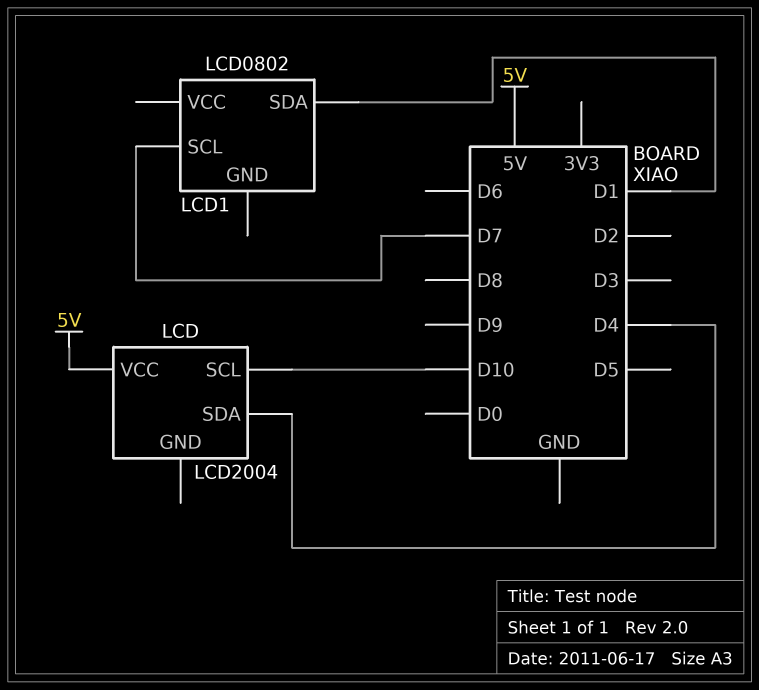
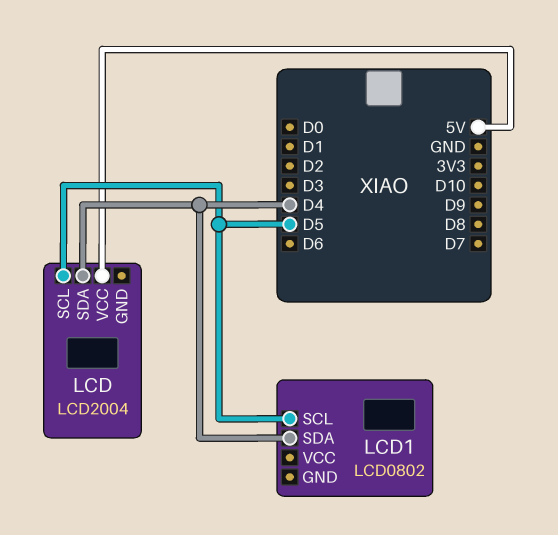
LCD pin SCL: D10 -> D5
LCD1 pin SCL: D7 -> D5
LCD1 pin SDA: D1 -> D4

